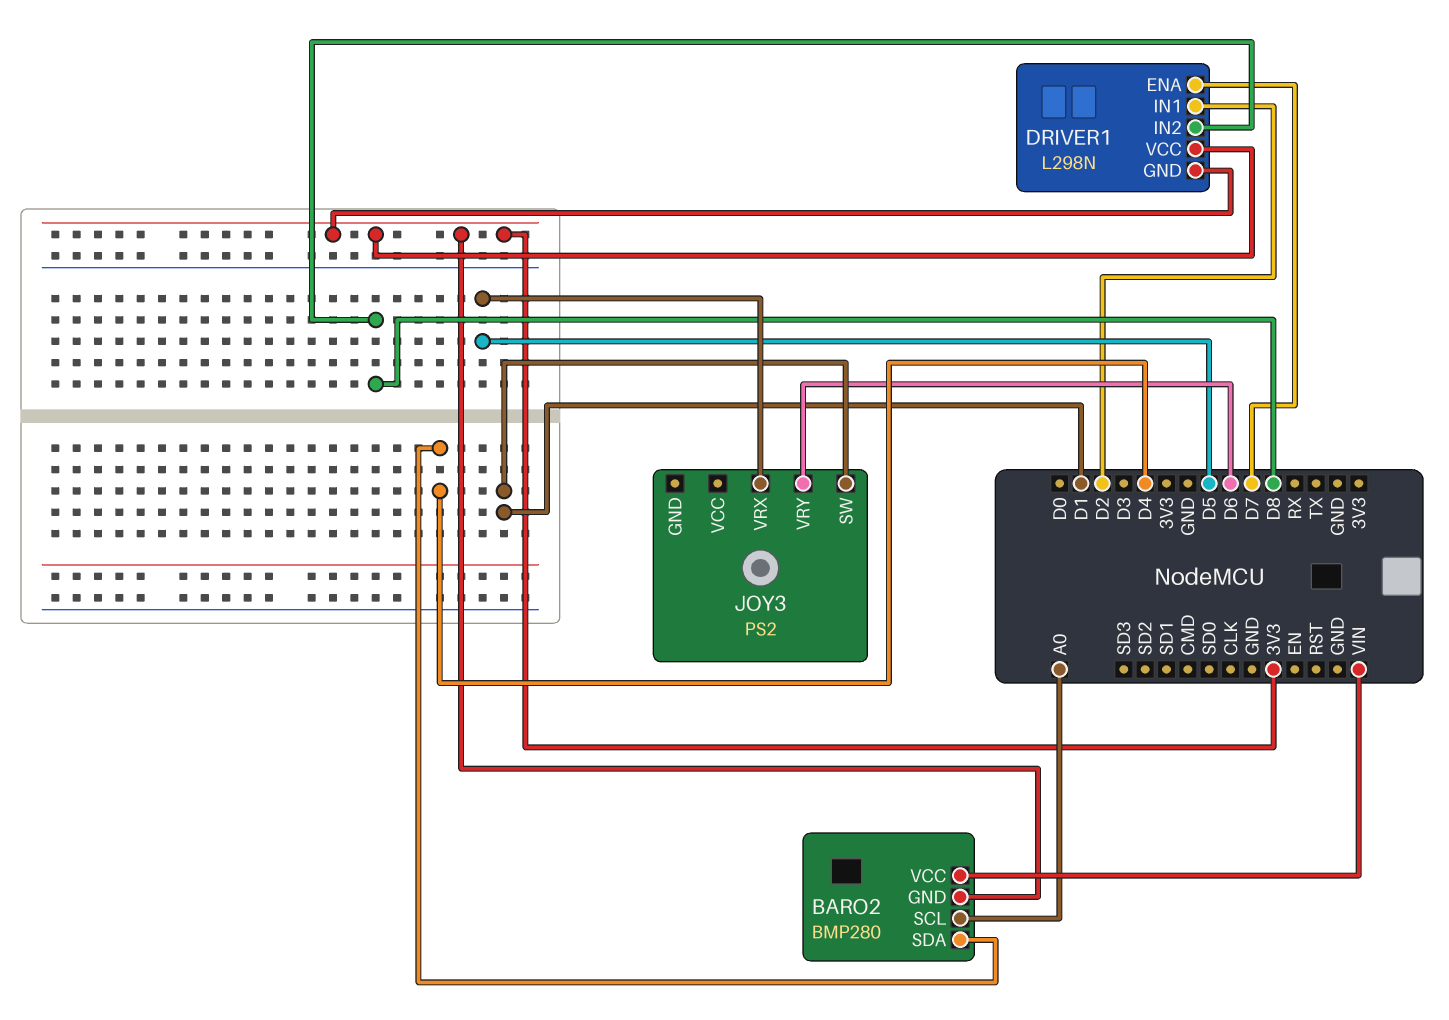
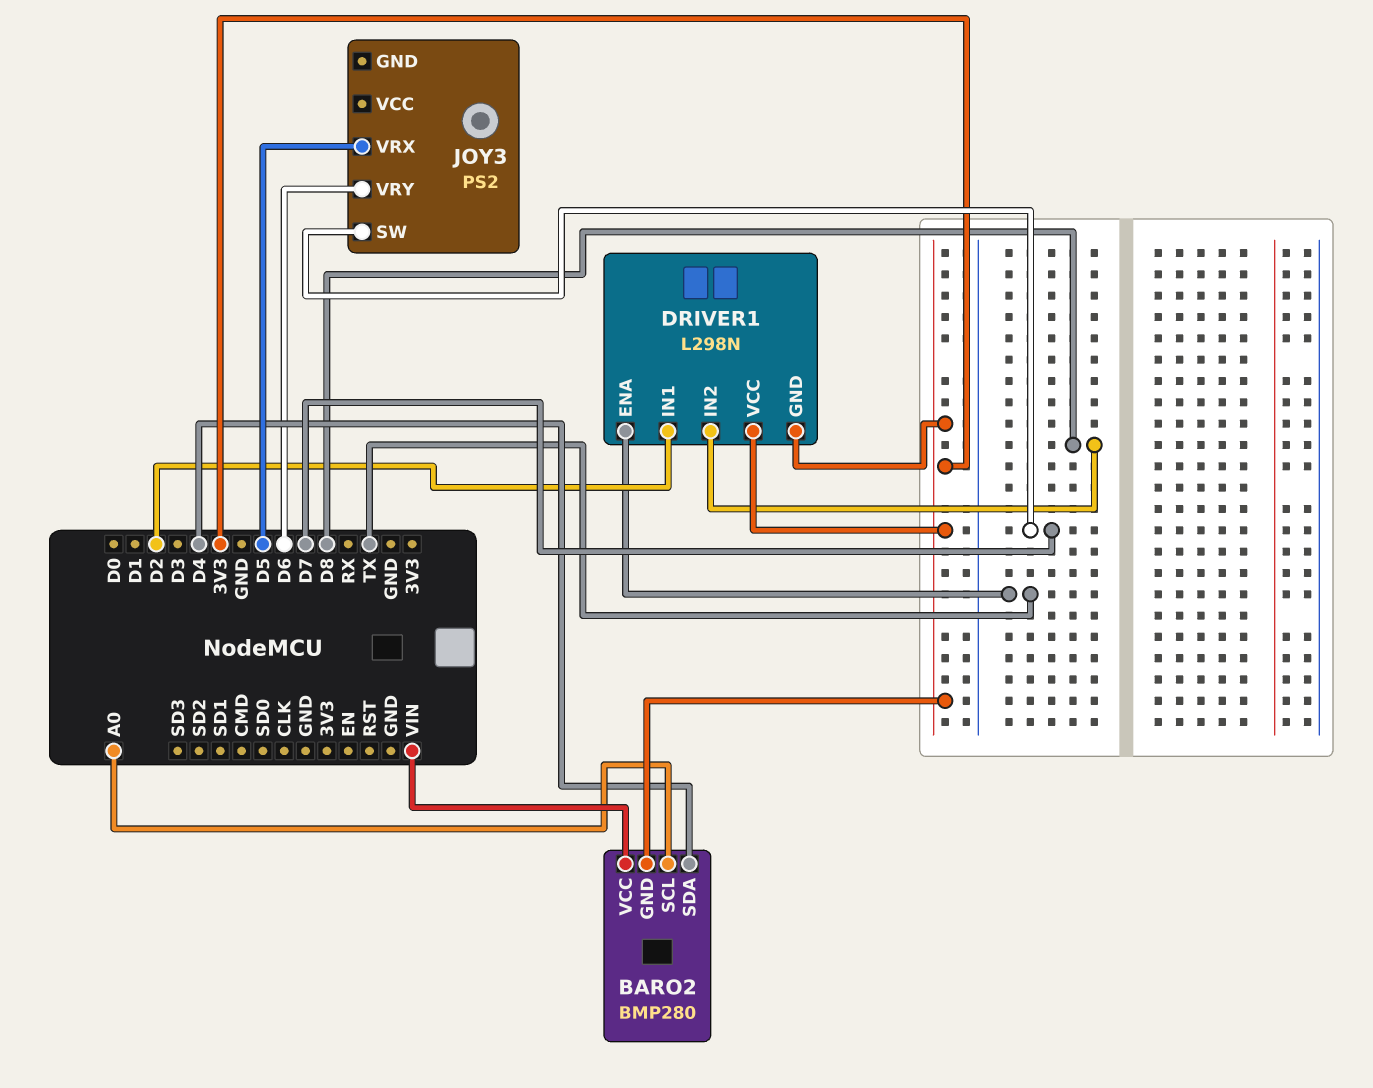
DRIVER1 pin ENA: D7 -> TX
JOY3 pin SW: D1 -> D7

